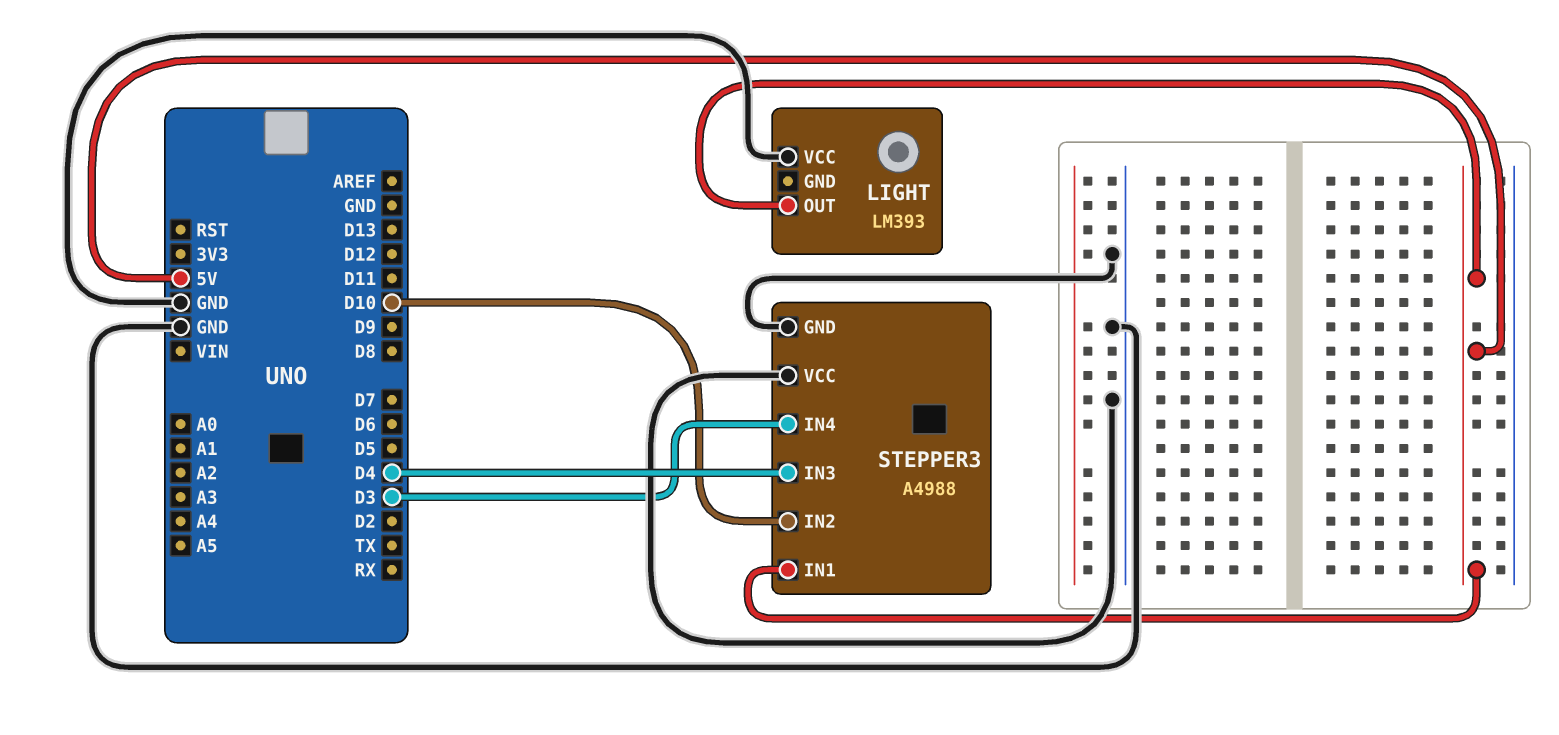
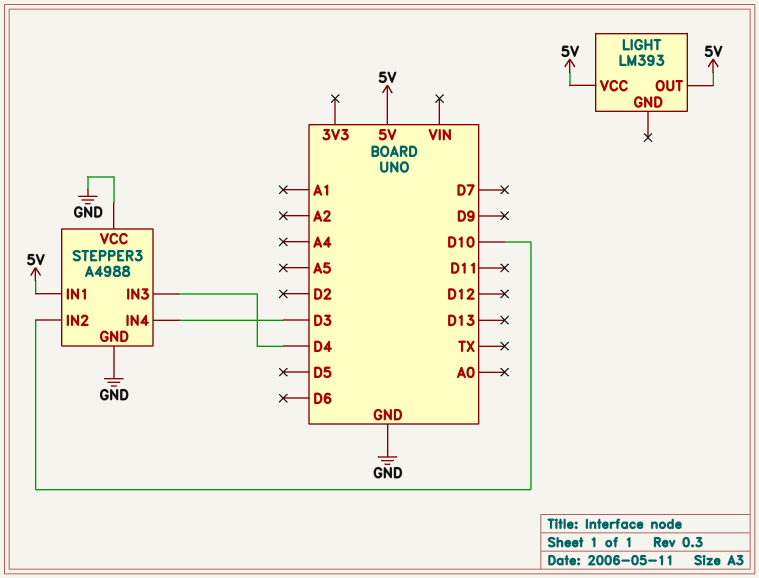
LIGHT pin VCC: GND -> 5V

